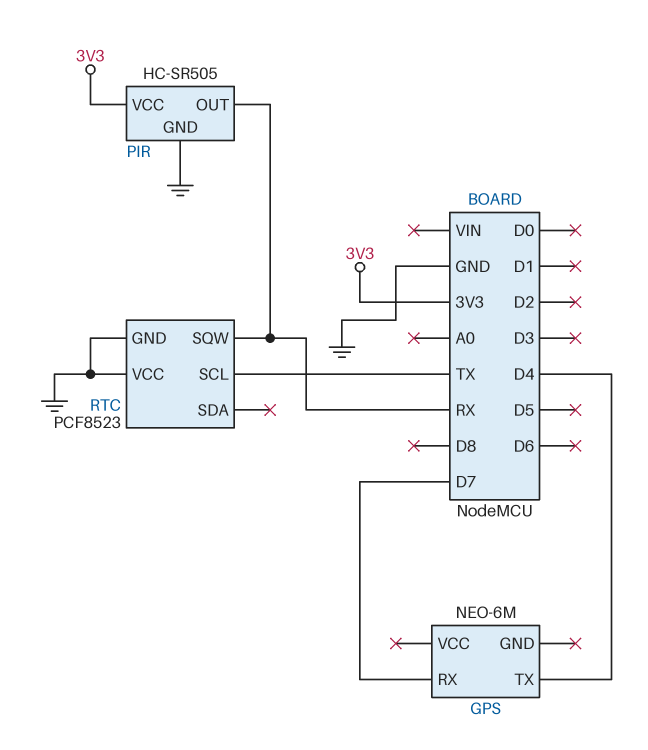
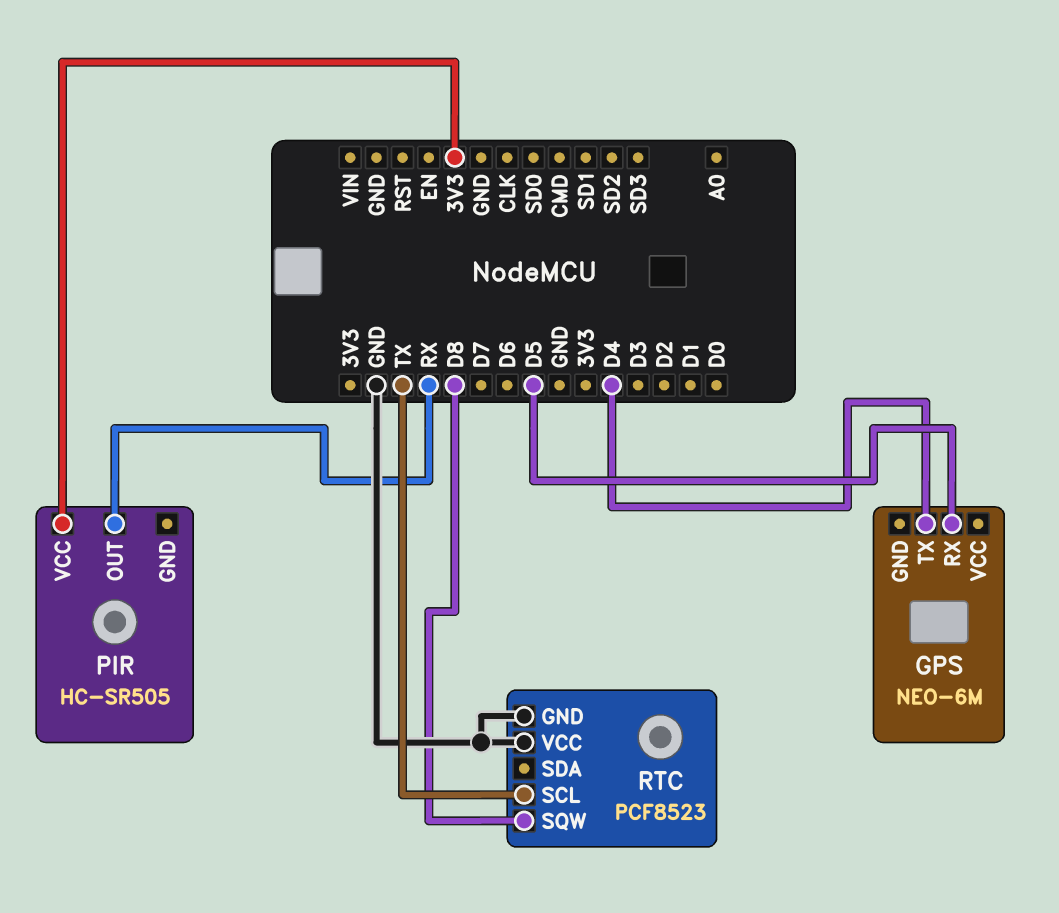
GPS pin RX: D7 -> D5
PIR pin GND: GND -> none
RTC pin SQW: RX -> D8

